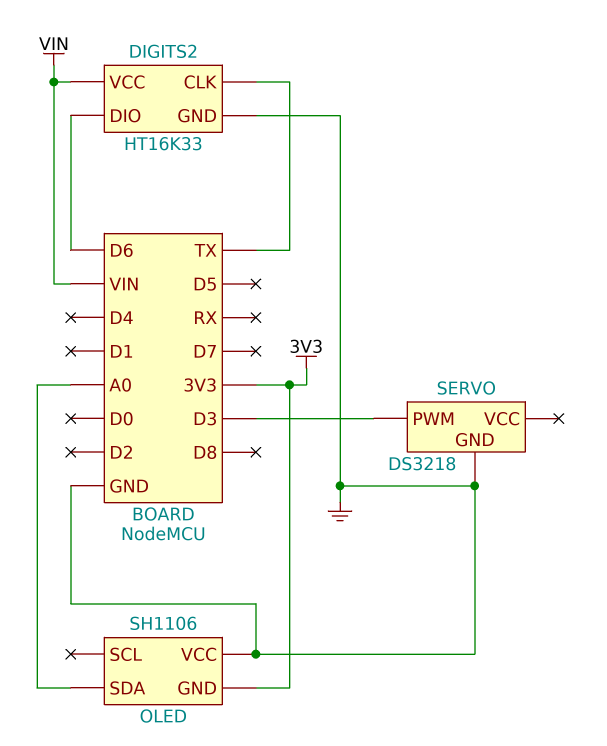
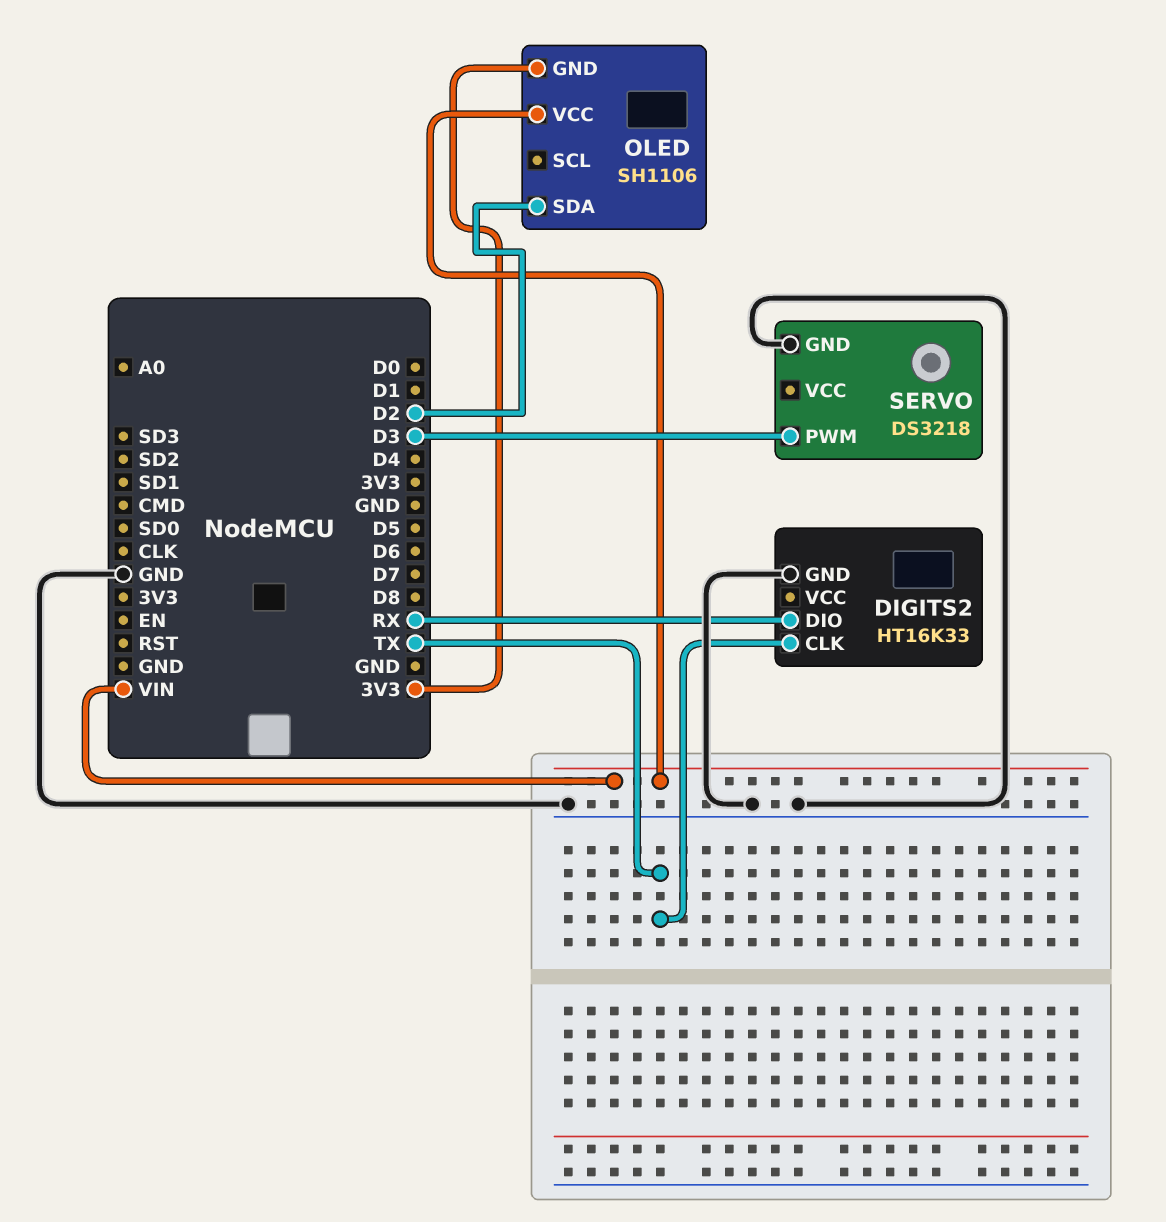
DIGITS2 pin DIO: D6 -> RX
DIGITS2 pin VCC: VIN -> none
OLED pin SDA: A0 -> D2
OLED pin VCC: GND -> VIN

